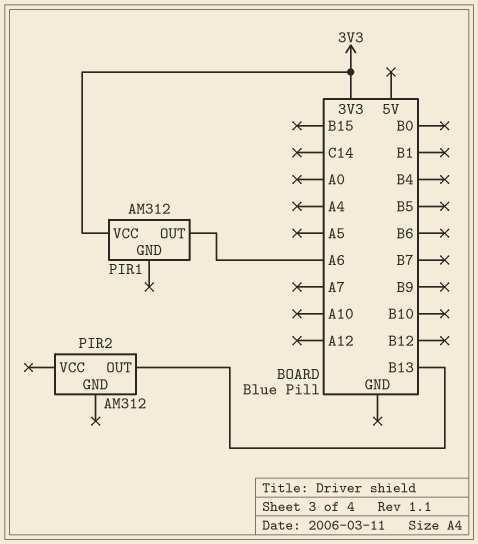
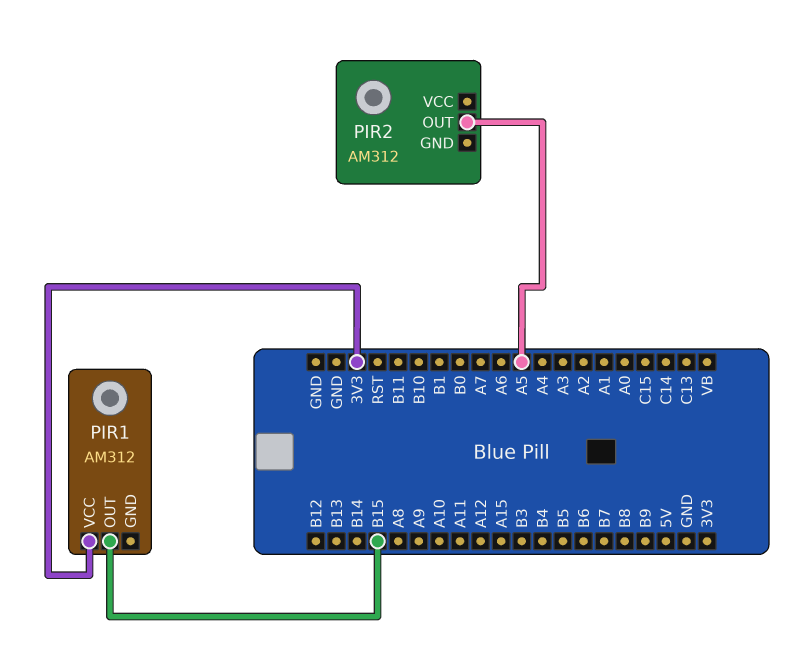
PIR1 pin OUT: A6 -> B15
PIR2 pin OUT: B13 -> A5

